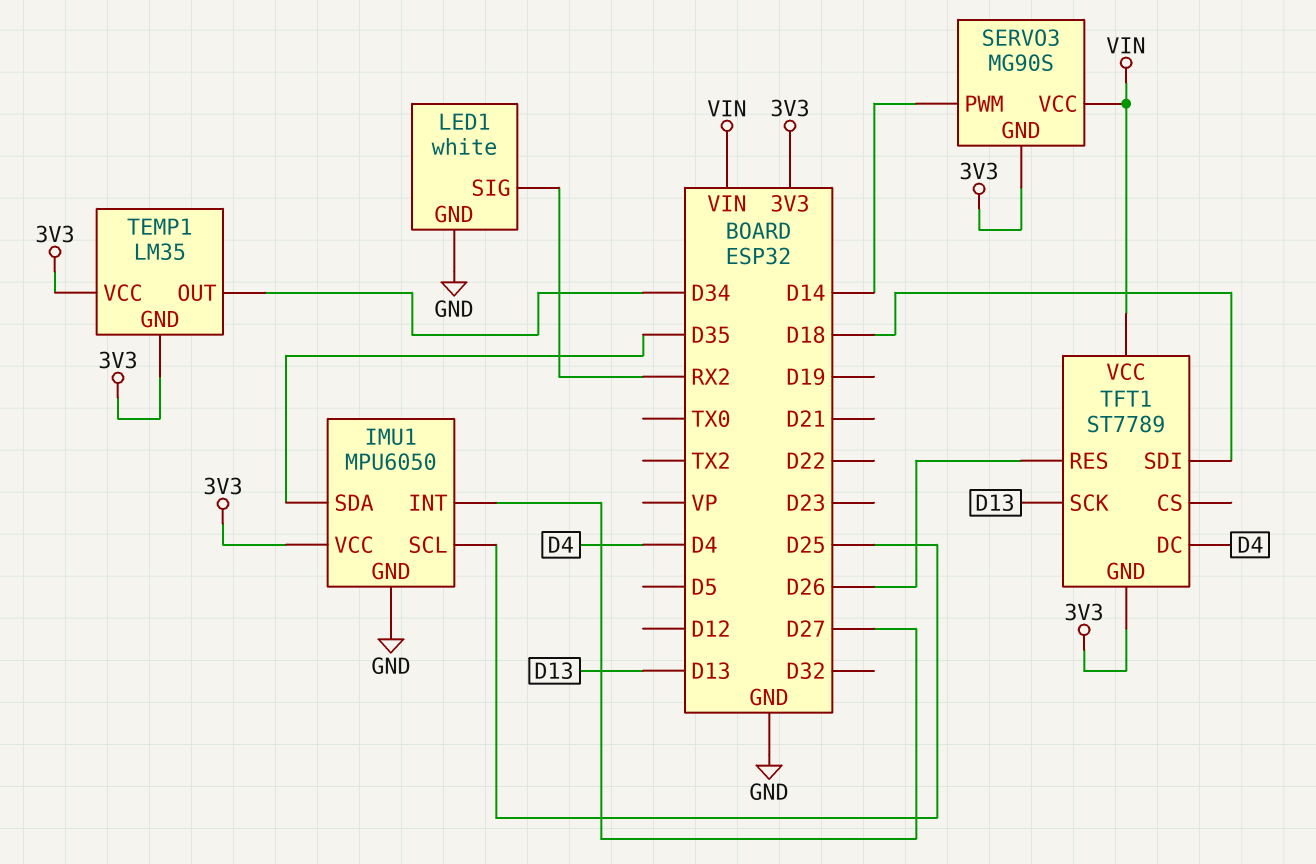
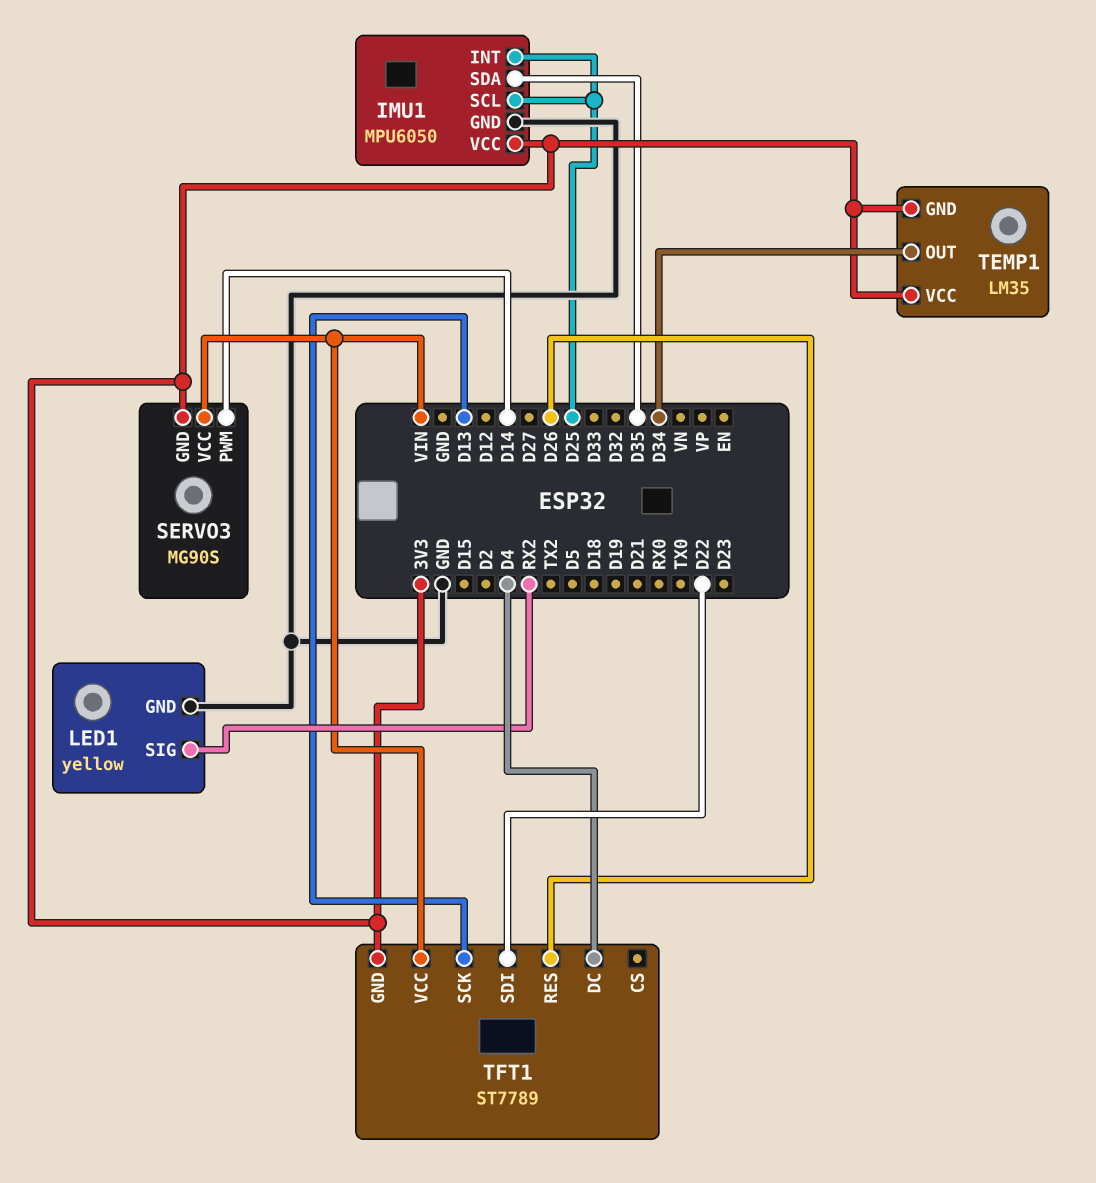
IMU1 pin INT: D27 -> D25
LED1: white -> yellow
TFT1 pin SDI: D18 -> D22

